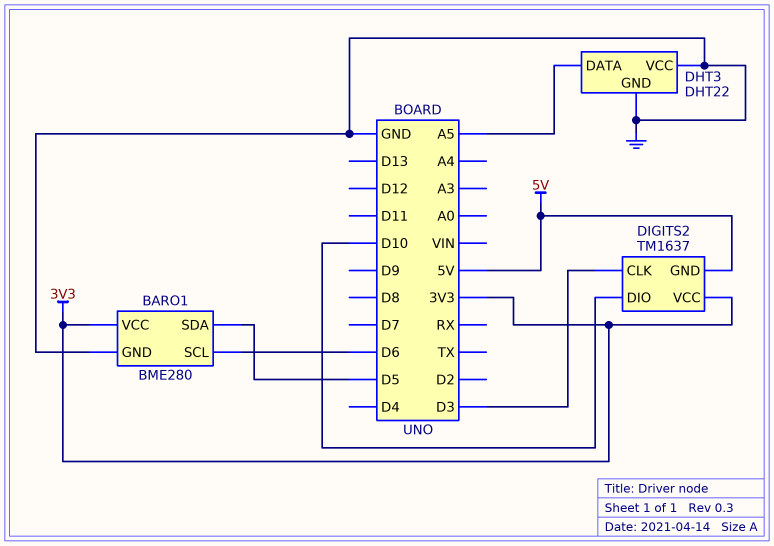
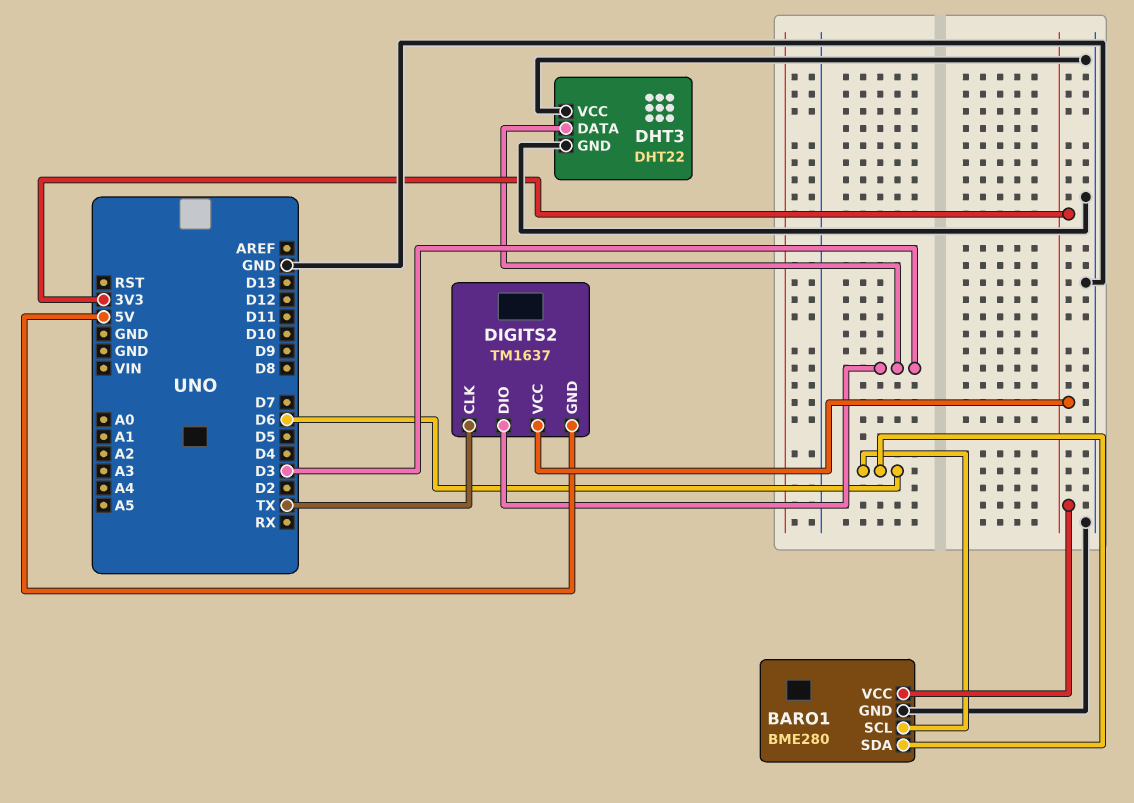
BARO1 pin SDA: D5 -> D6
DHT3 pin DATA: A5 -> D3
DIGITS2 pin CLK: D3 -> TX
DIGITS2 pin DIO: D10 -> D3

